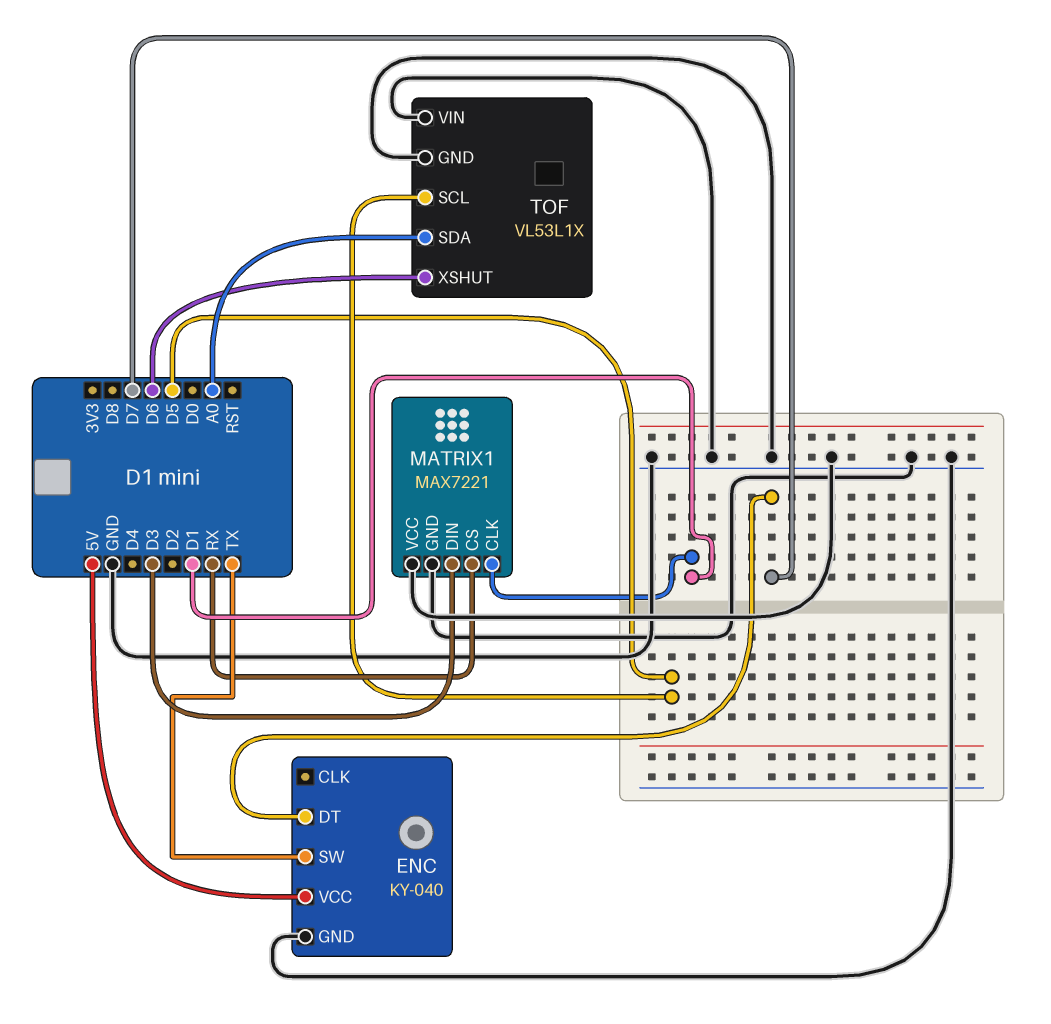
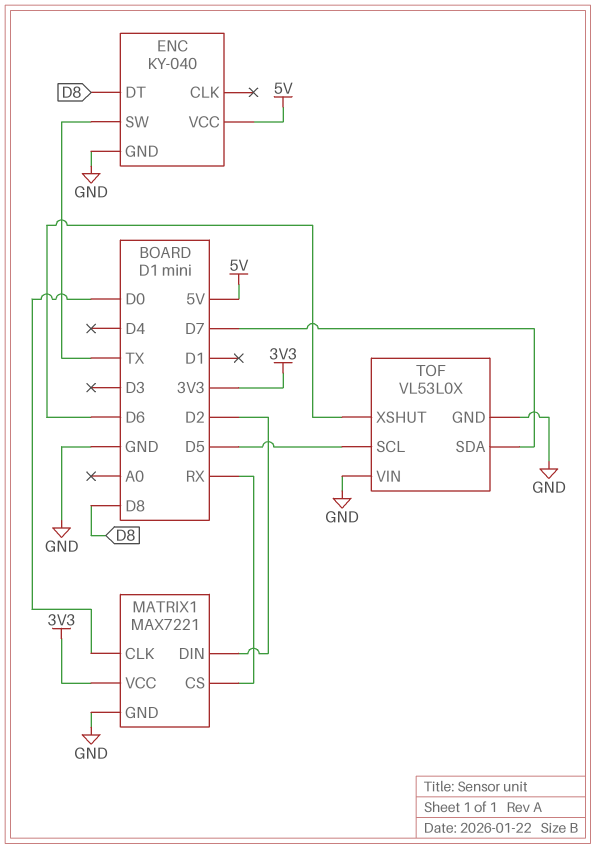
ENC pin DT: D7 -> D8
MATRIX1 pin CLK: D1 -> D0
MATRIX1 pin DIN: D3 -> D2
MATRIX1 pin VCC: GND -> 3V3
TOF: VL53L1X -> VL53L0X
TOF pin SDA: A0 -> D7

